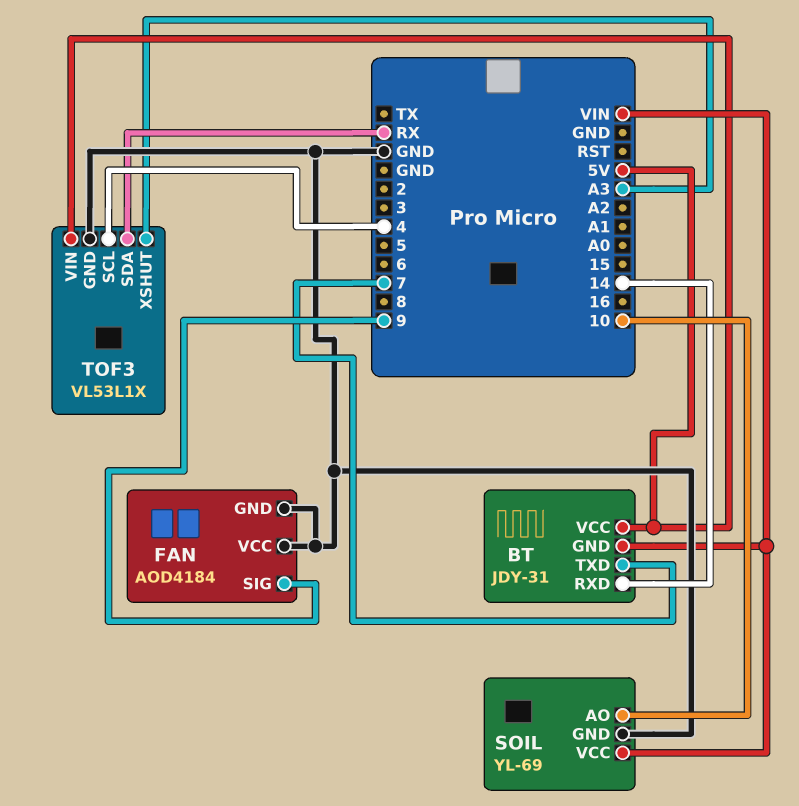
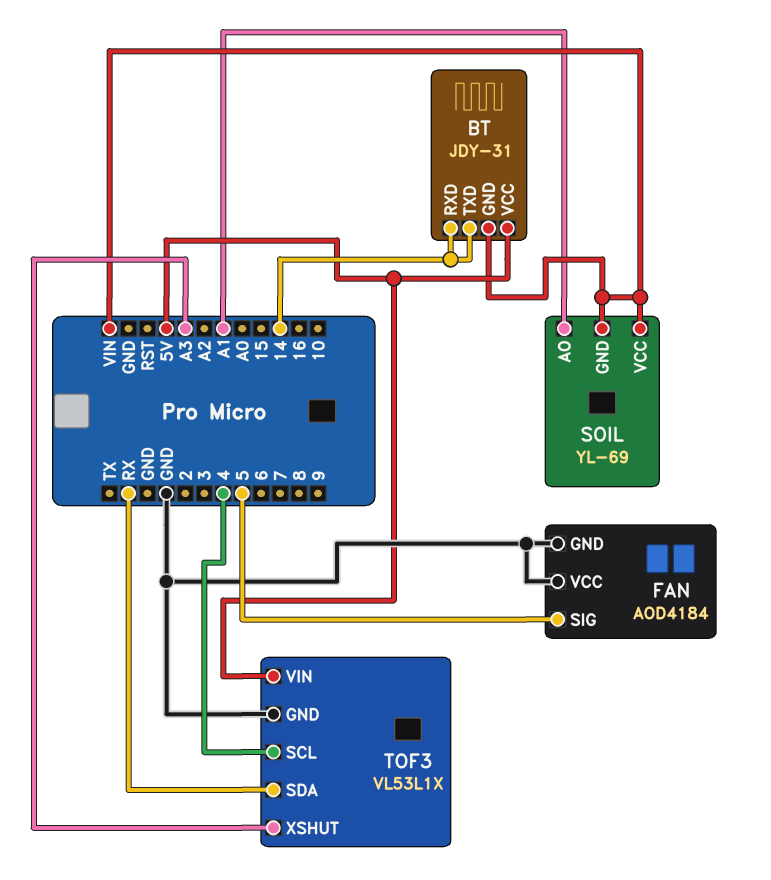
BT pin TXD: 7 -> 14
FAN pin SIG: 9 -> 5
SOIL pin AO: 10 -> A1
SOIL pin GND: GND -> VIN

